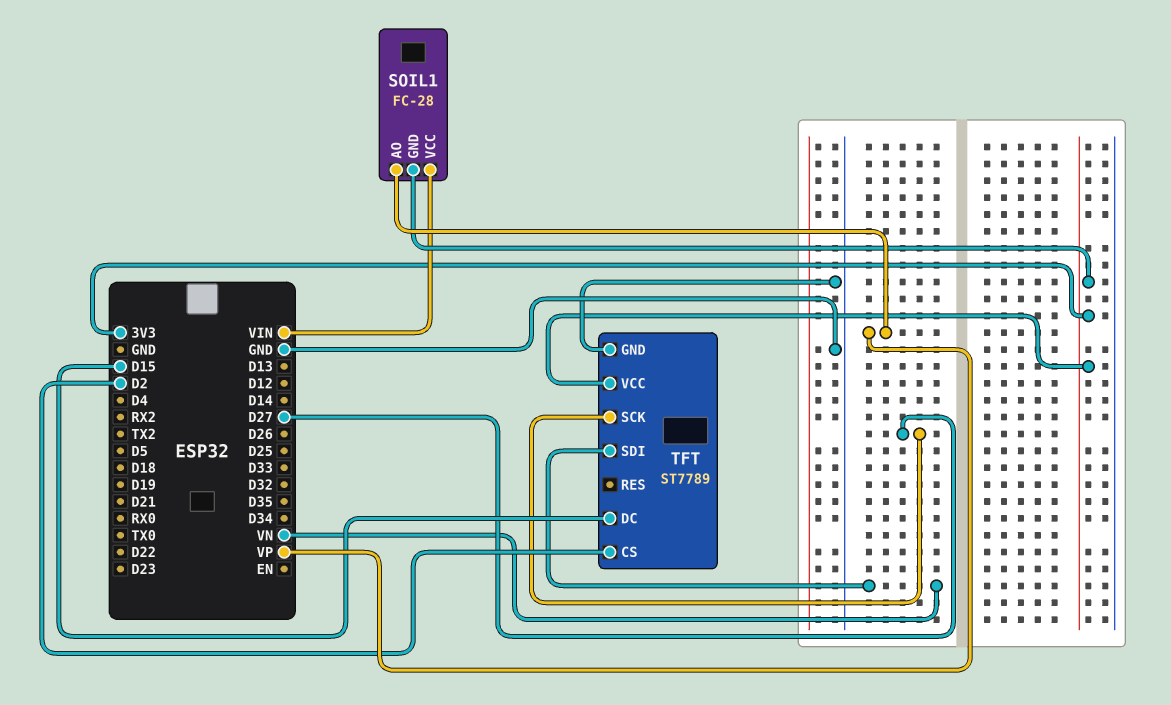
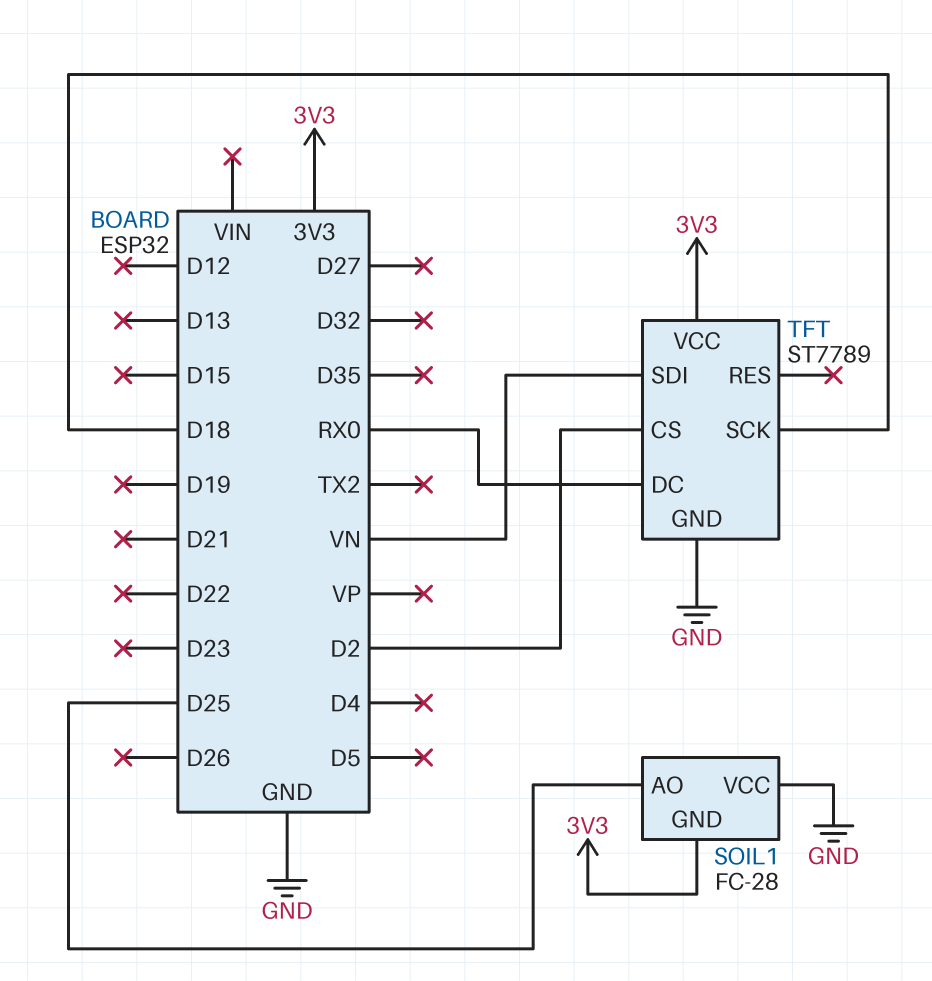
SOIL1 pin AO: VP -> D25
SOIL1 pin VCC: VIN -> GND
TFT pin DC: D15 -> RX0
TFT pin SCK: D27 -> D18

